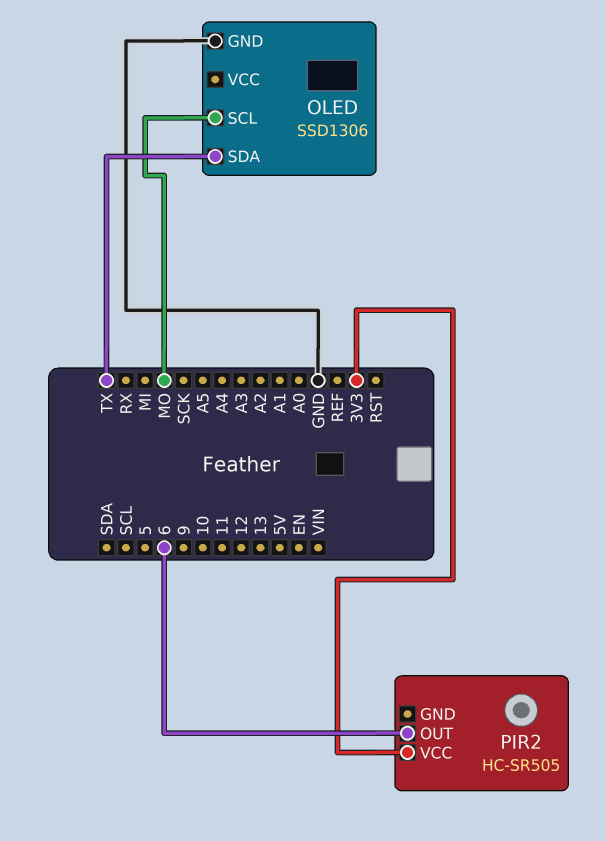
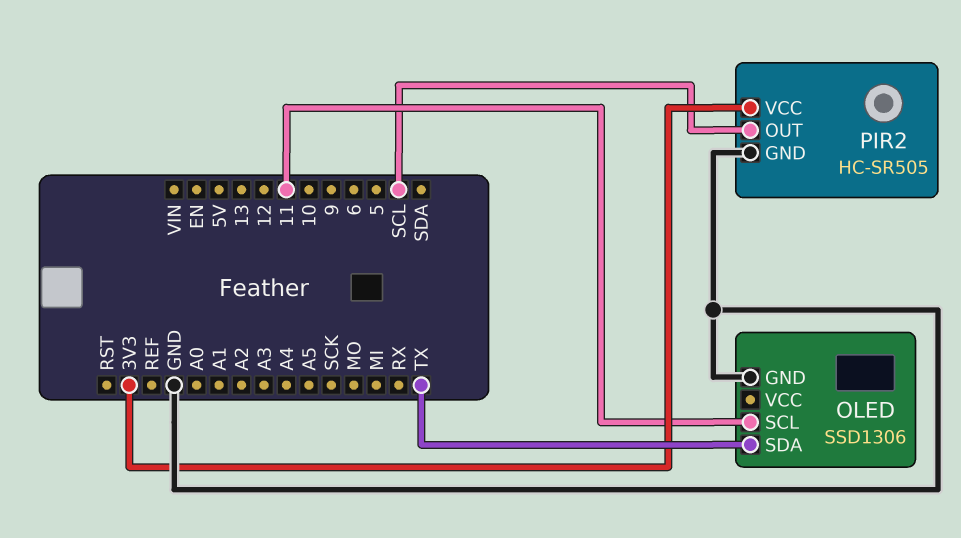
OLED pin SCL: MO -> 11
PIR2 pin GND: none -> GND
PIR2 pin OUT: 6 -> SCL

